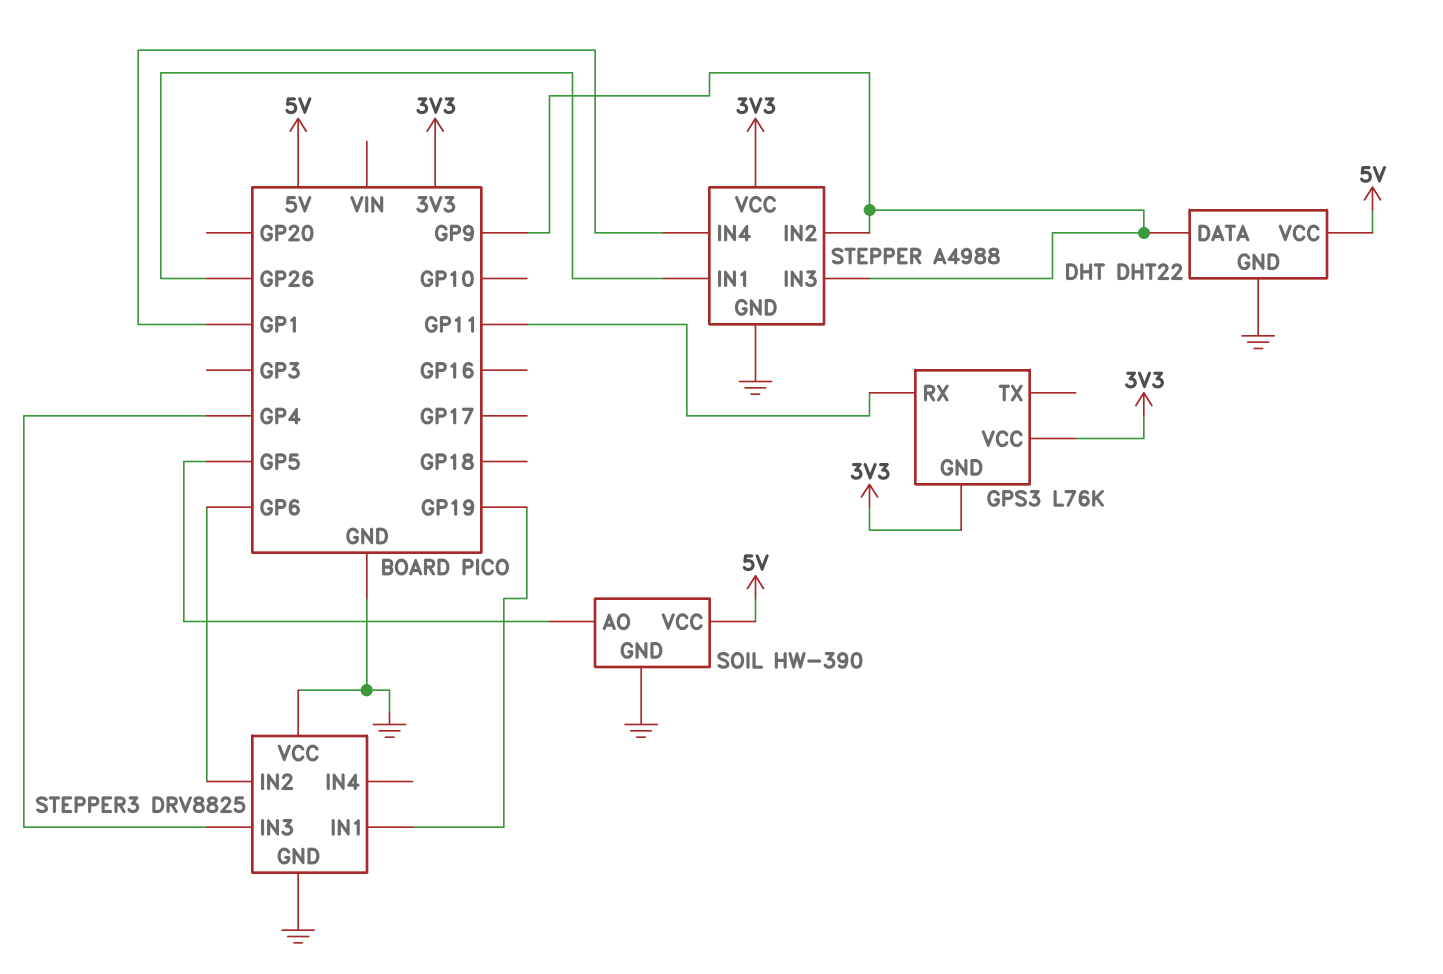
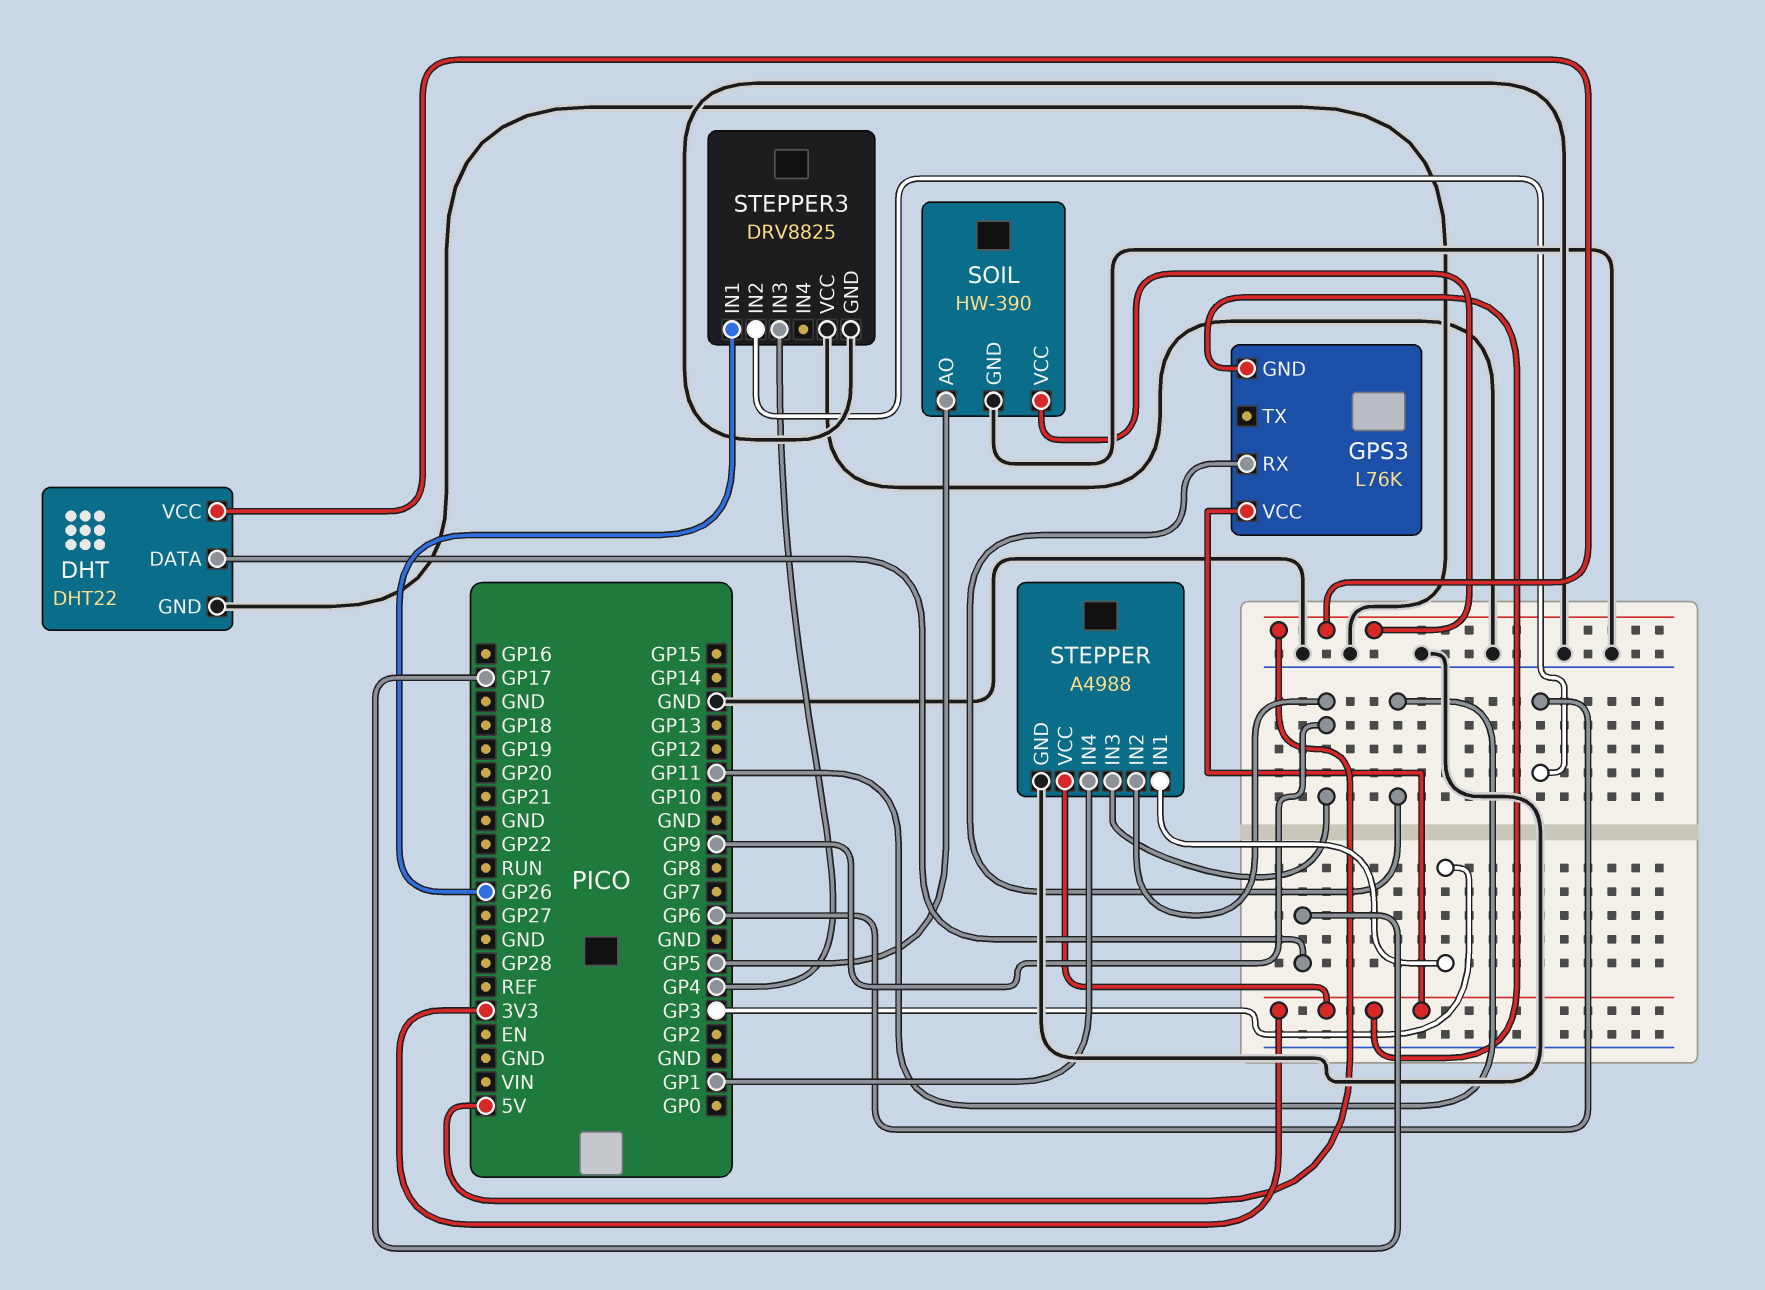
DHT pin DATA: GP9 -> GP17
STEPPER pin IN1: GP26 -> GP3
STEPPER3 pin IN1: GP19 -> GP26

